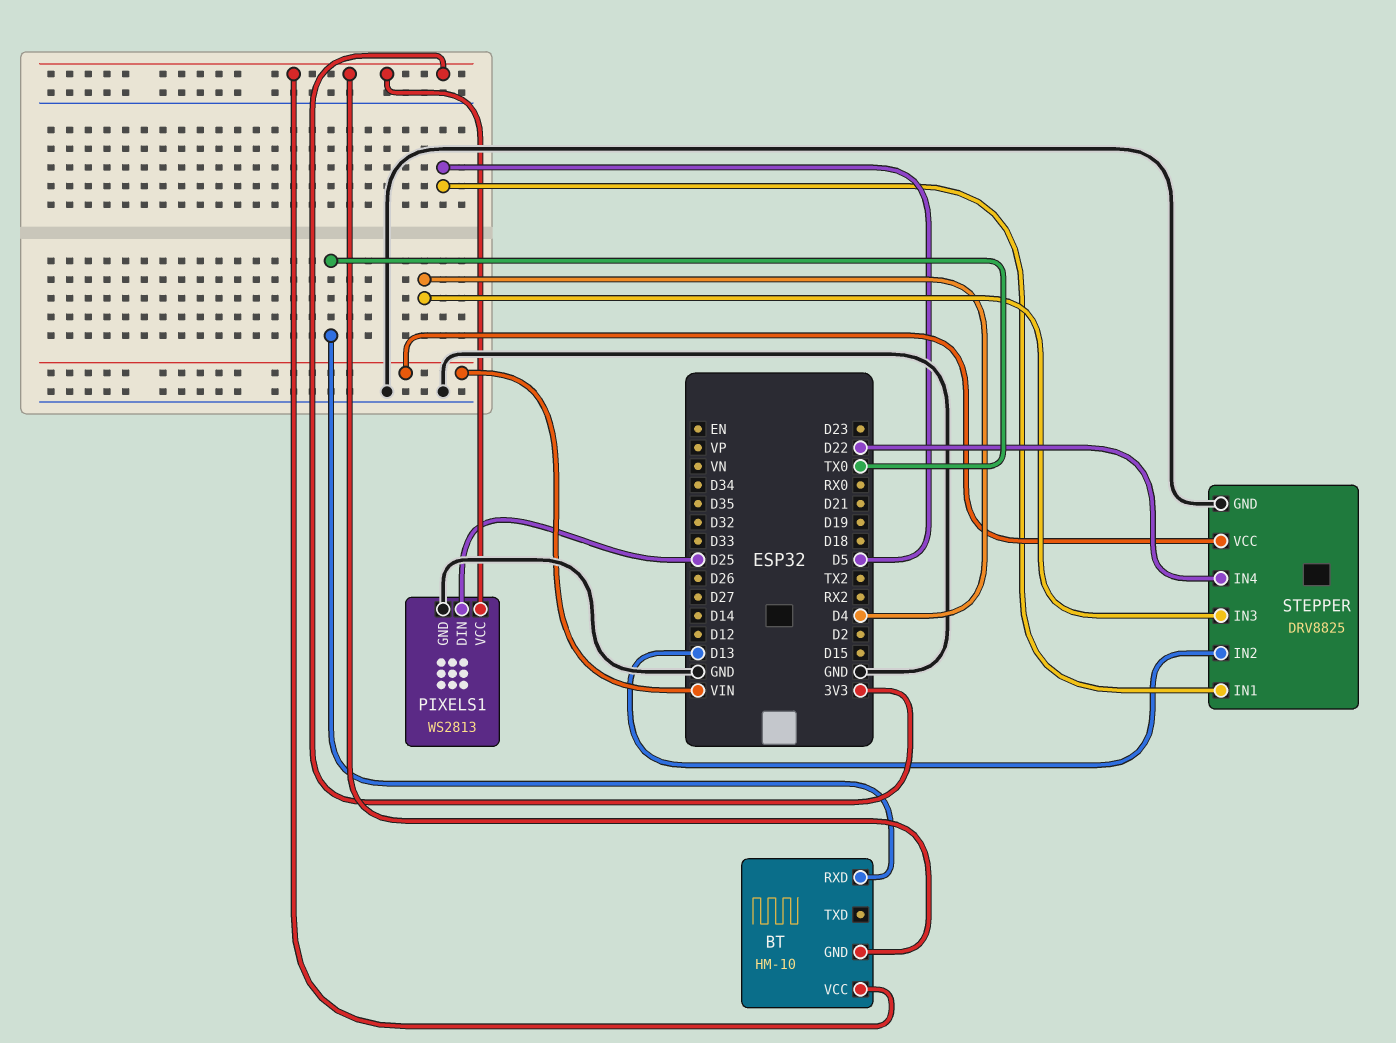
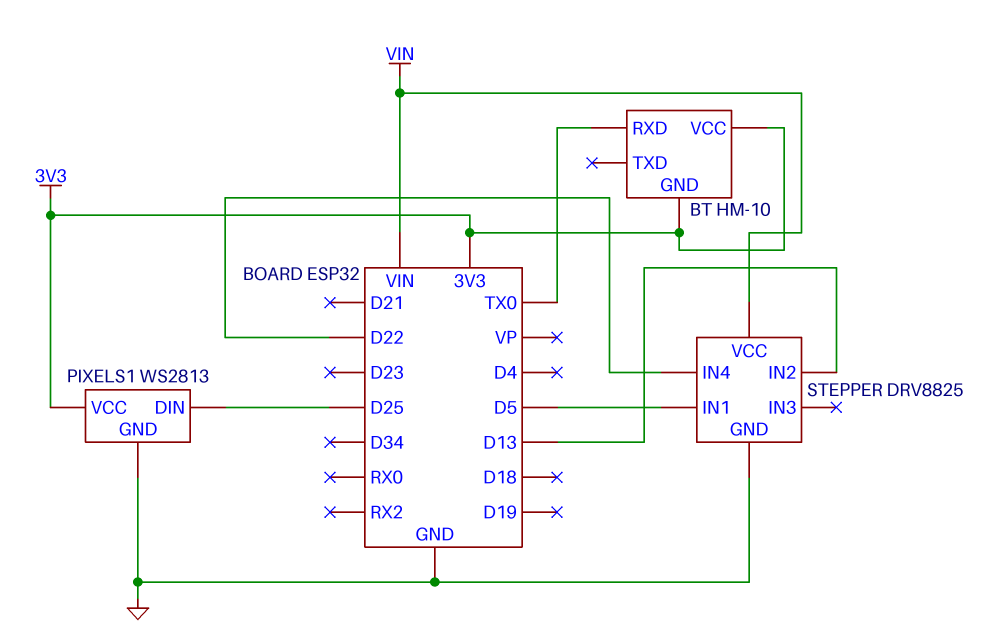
STEPPER pin IN3: D4 -> none

